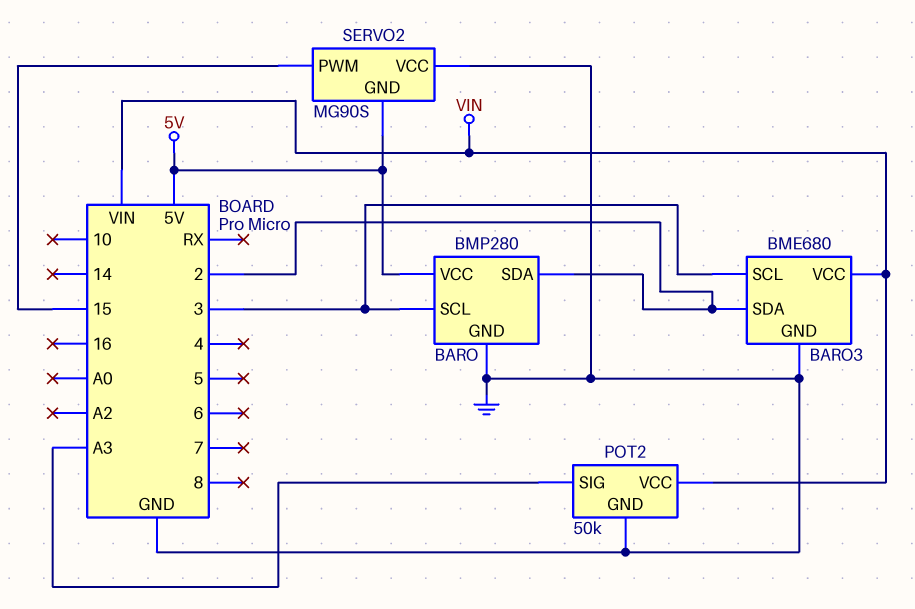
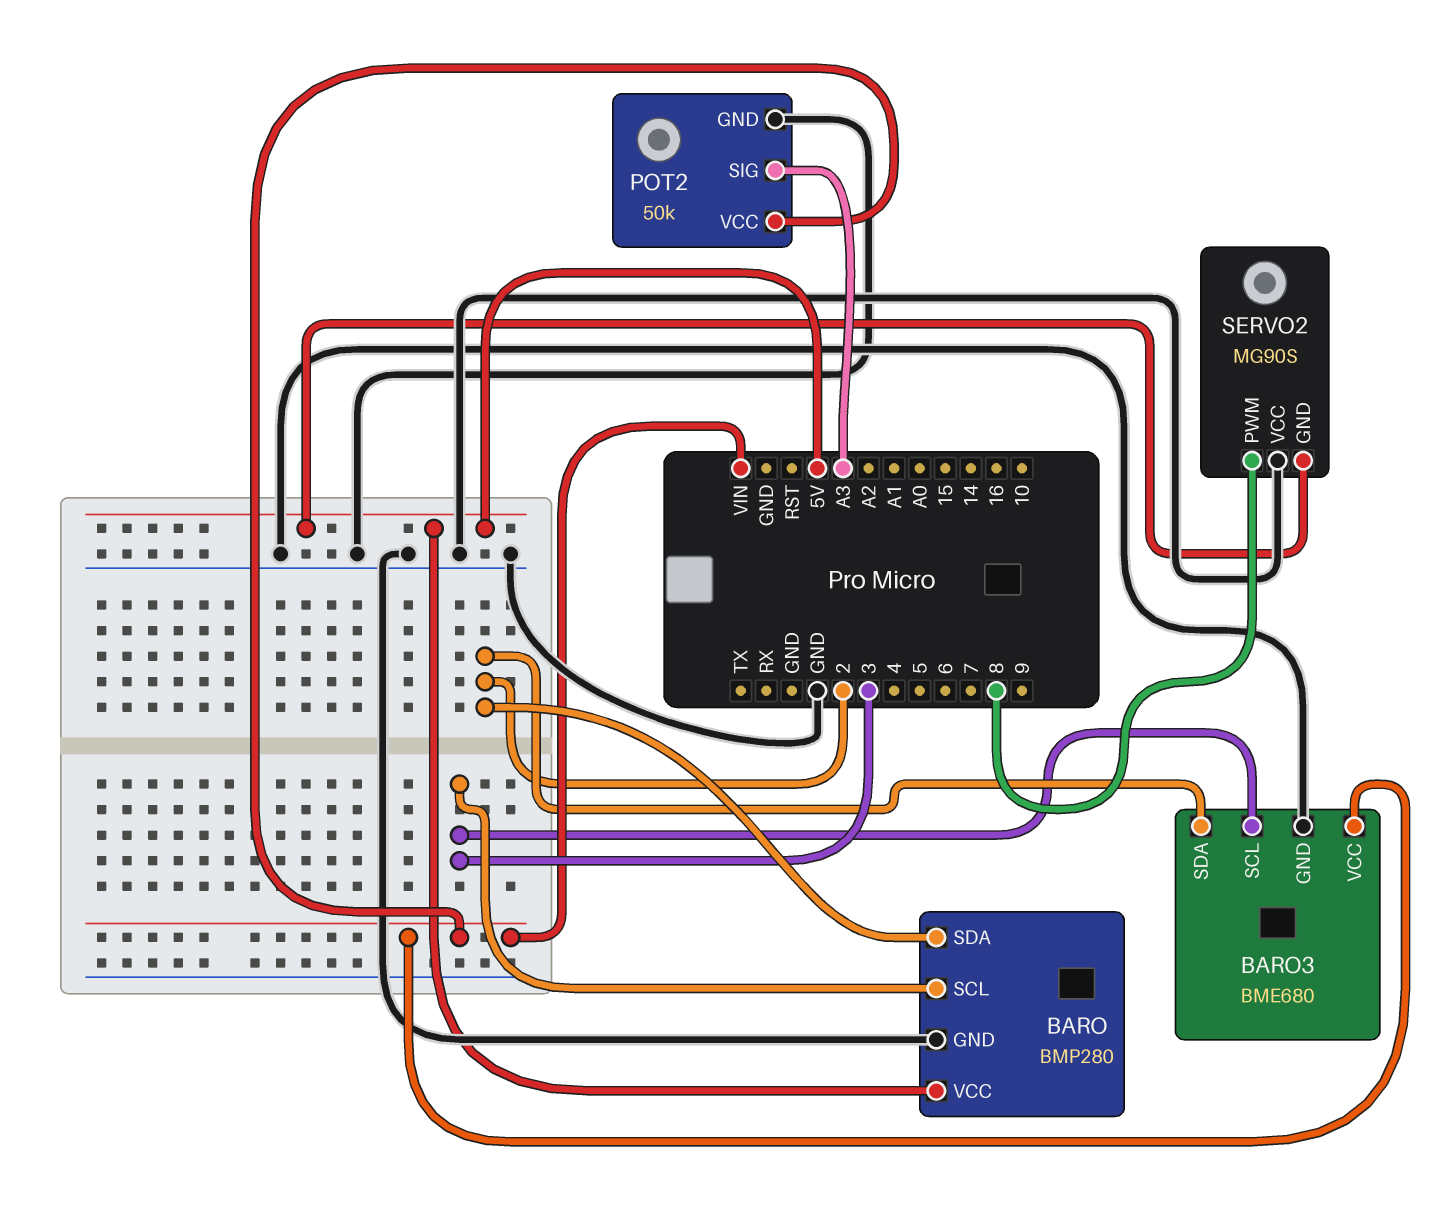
SERVO2 pin PWM: 15 -> 8

